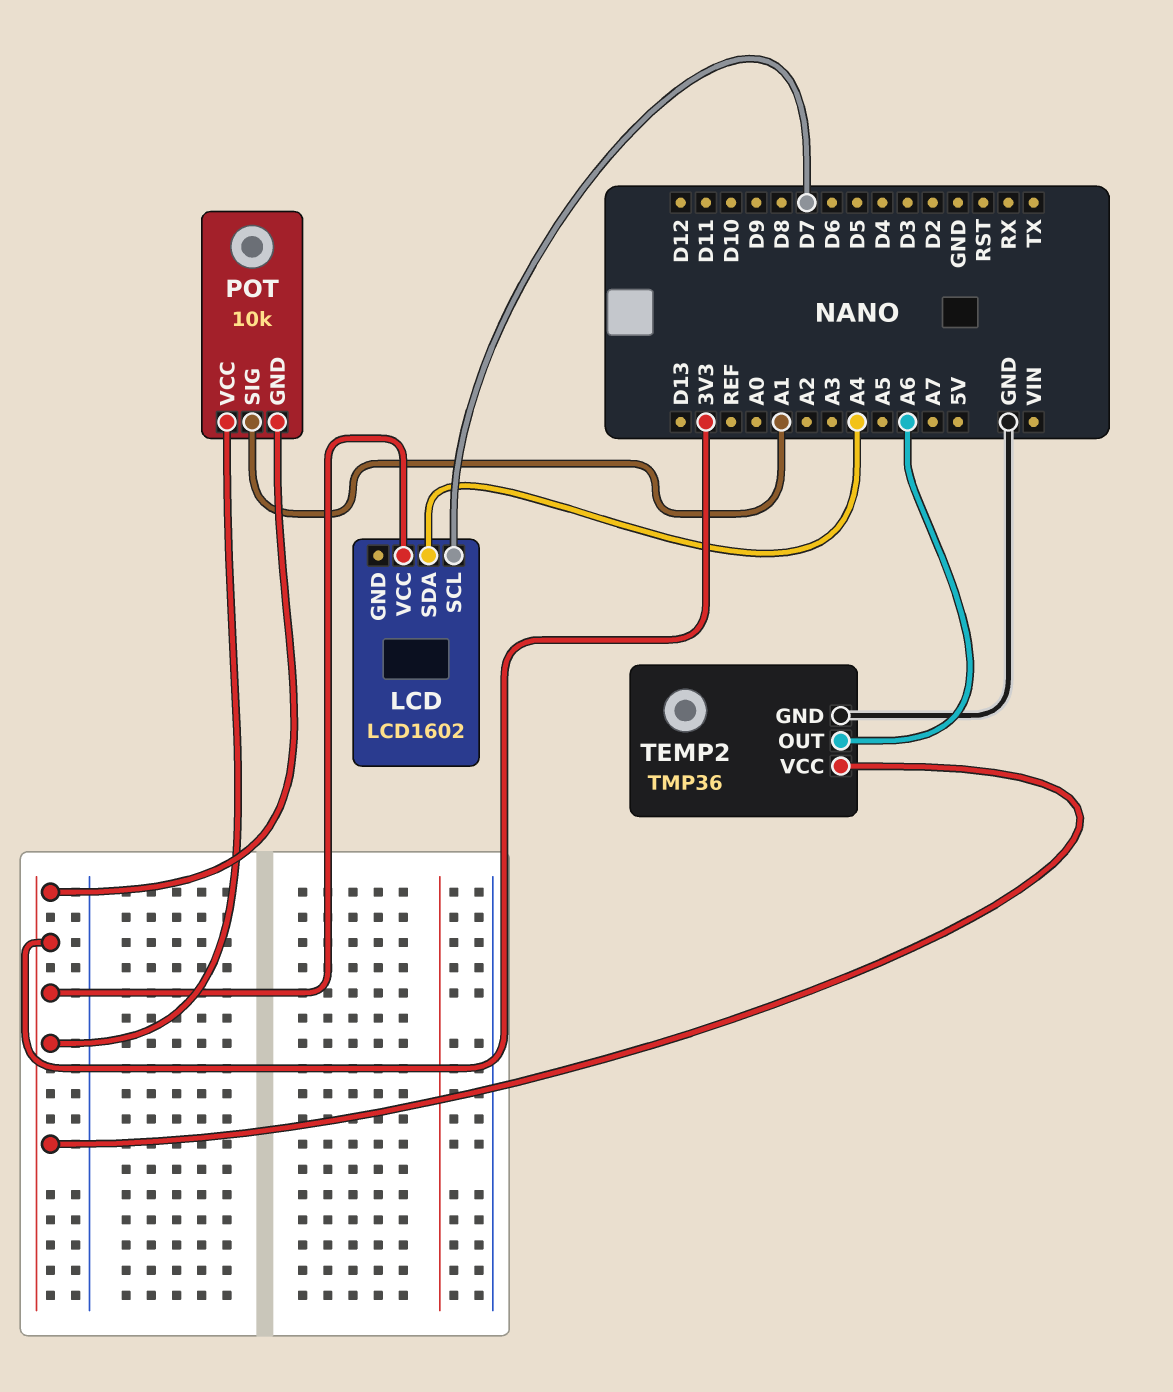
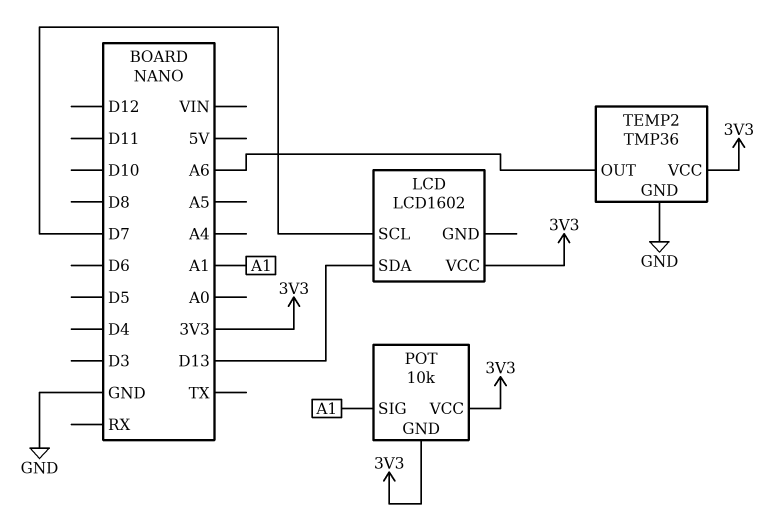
LCD pin SDA: A4 -> D13

